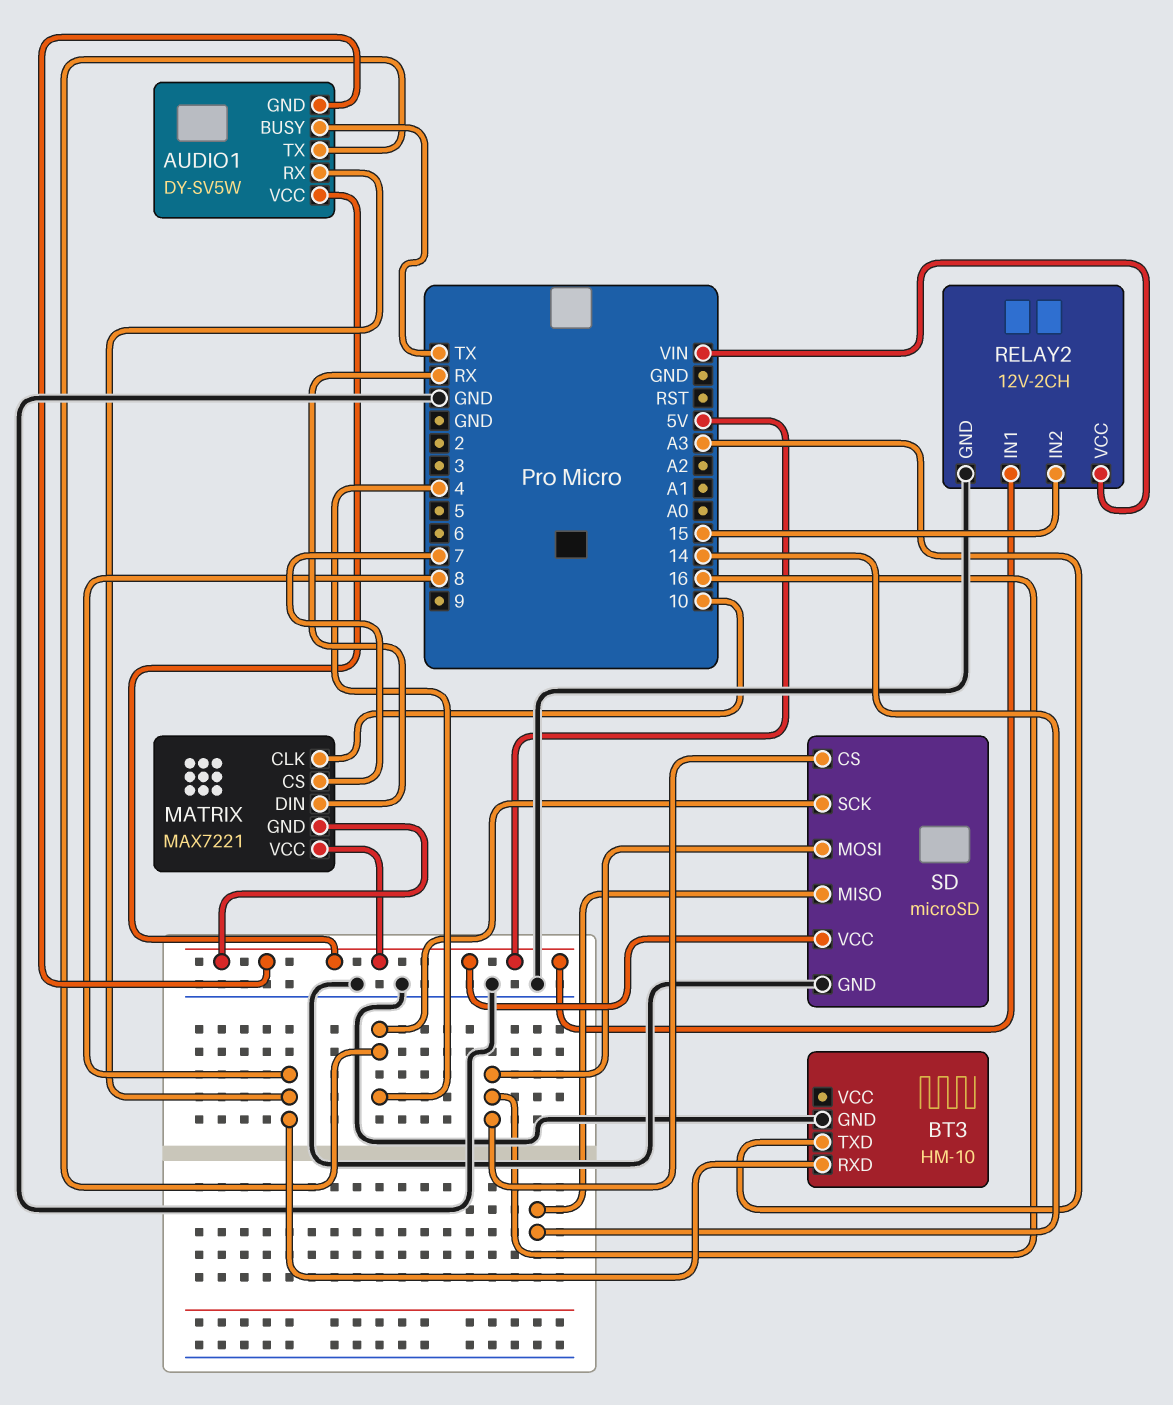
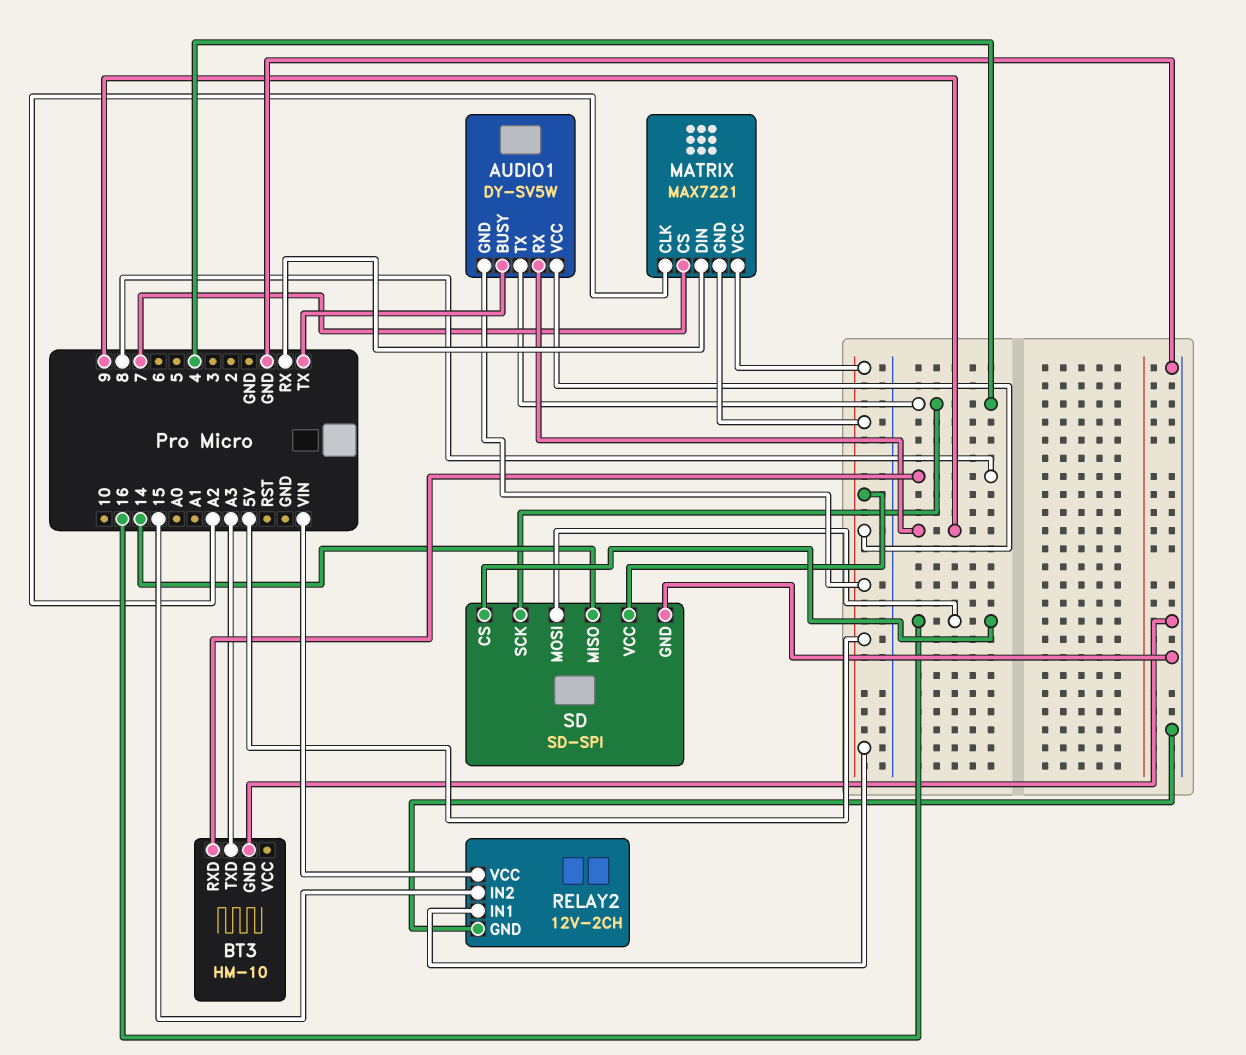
AUDIO1 pin RX: 8 -> 9
MATRIX pin CLK: 10 -> A2
SD: microSD -> SD-SPI

